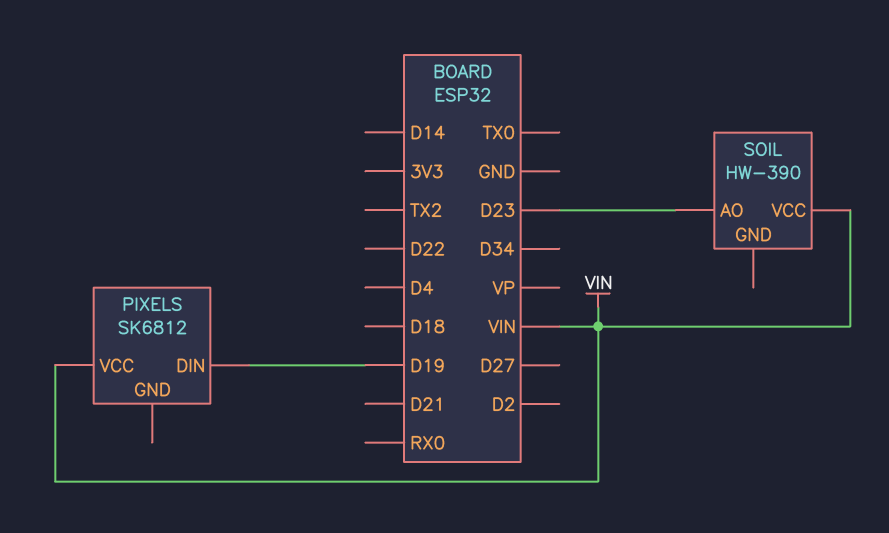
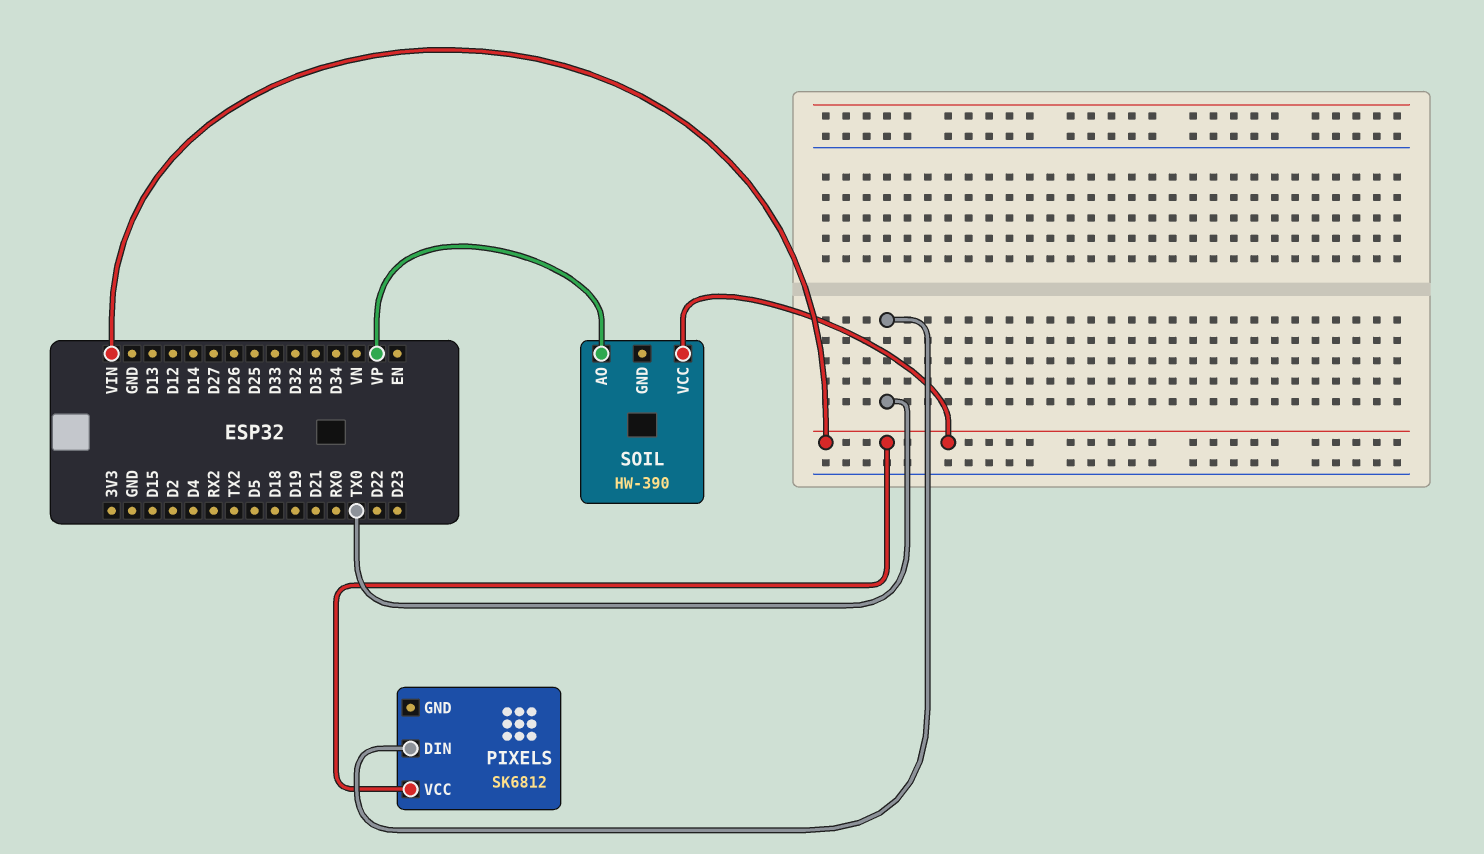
PIXELS pin DIN: D19 -> TX0
SOIL pin AO: D23 -> VP

